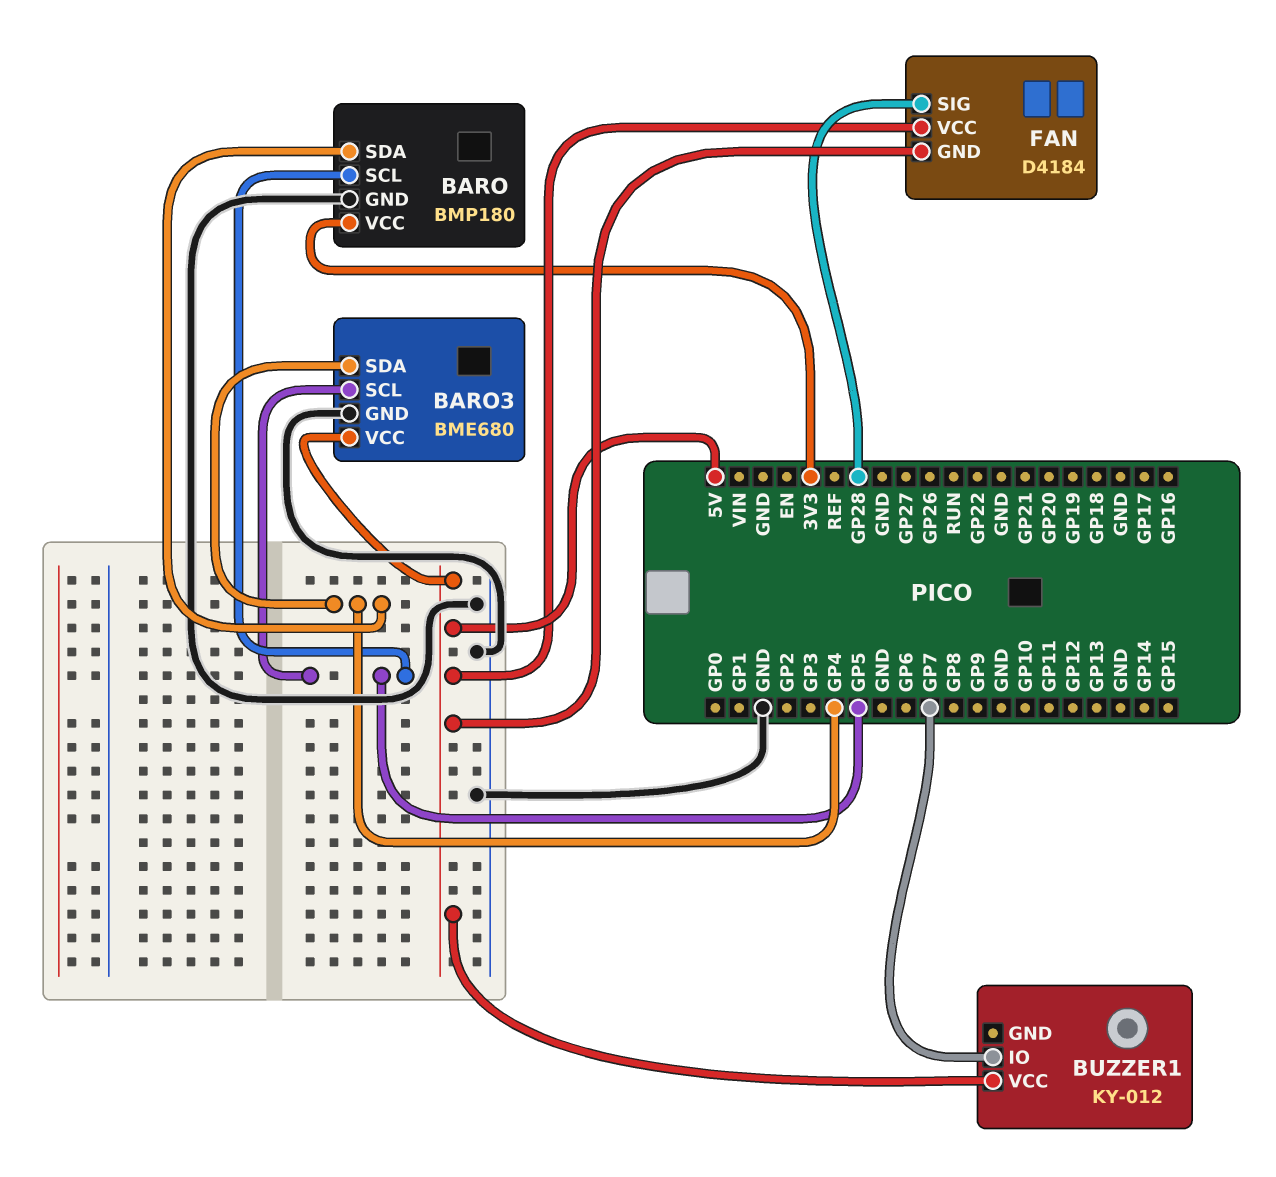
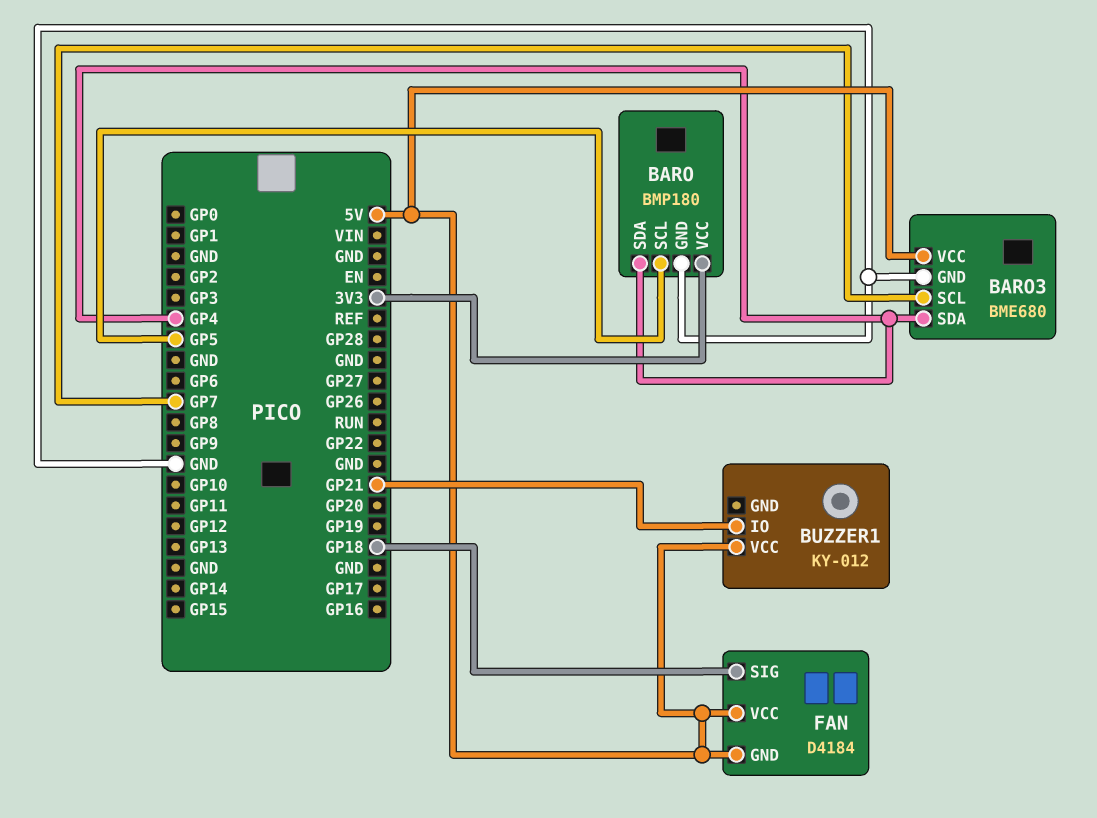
BARO3 pin SCL: GP5 -> GP7
BUZZER1 pin IO: GP7 -> GP21
FAN pin SIG: GP28 -> GP18

